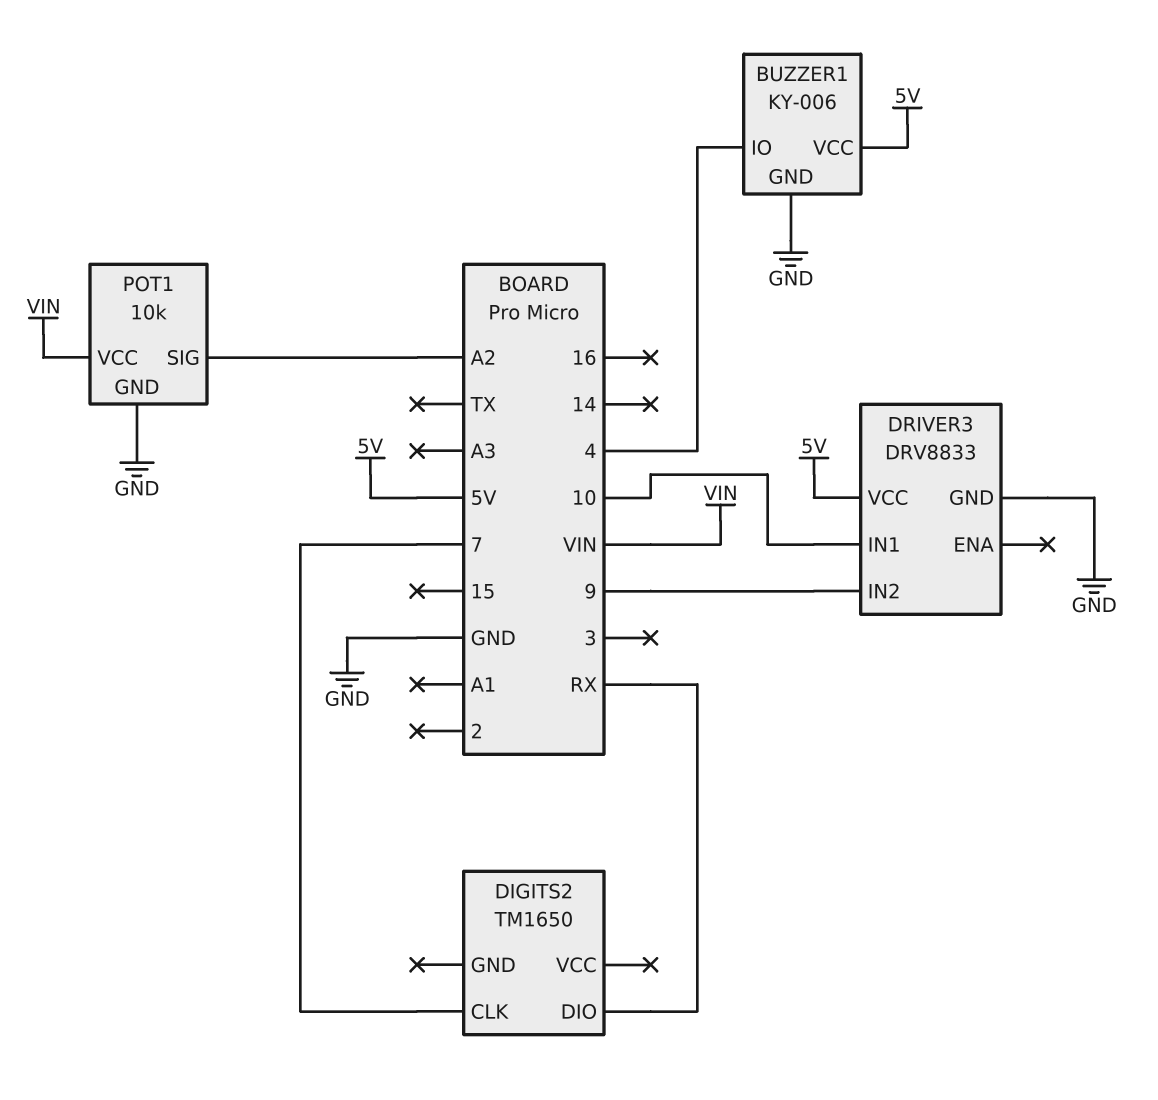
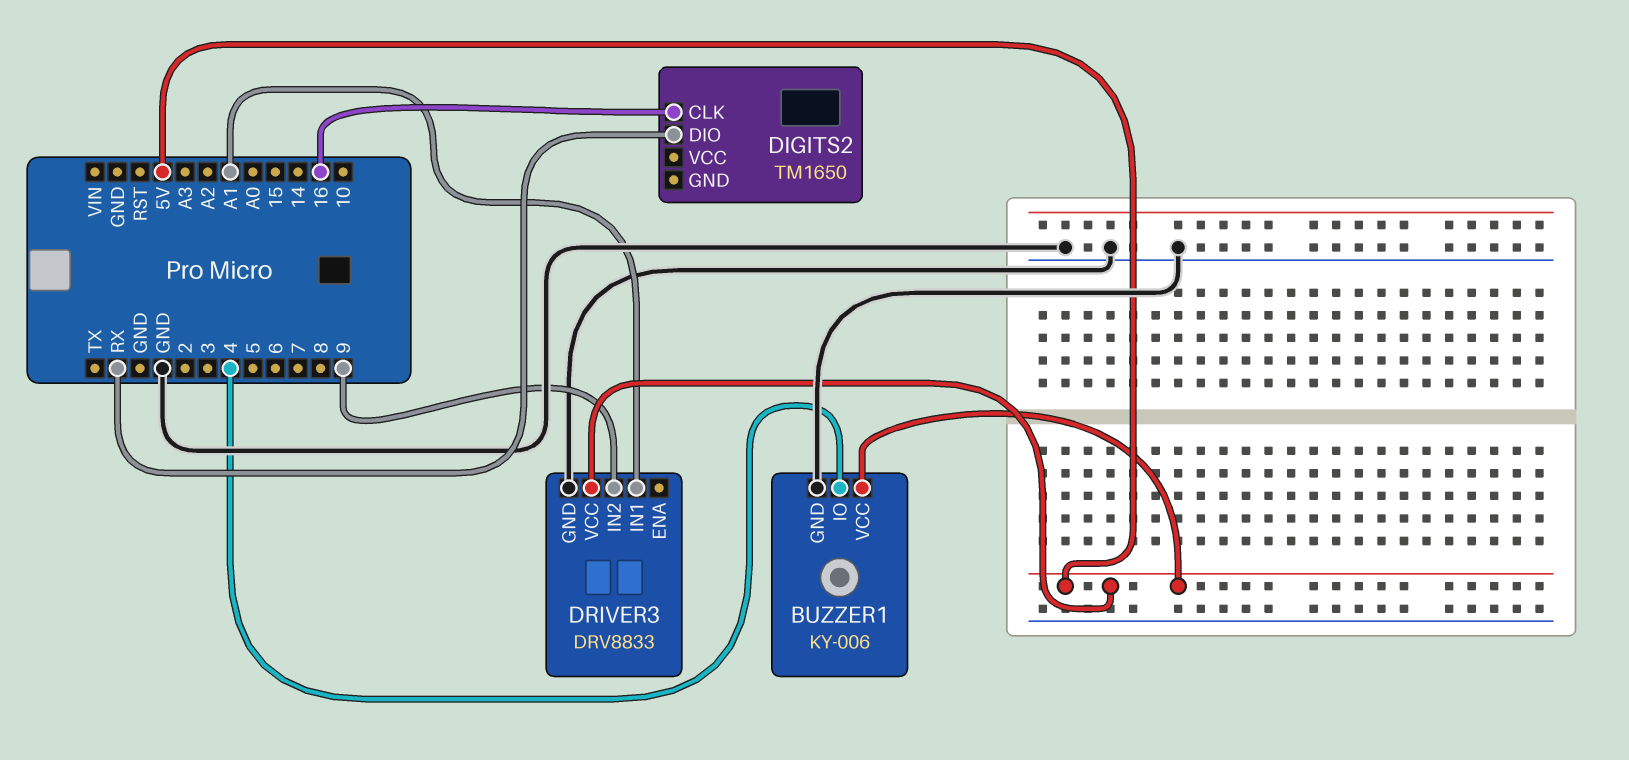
DIGITS2 pin CLK: 7 -> 16
DRIVER3 pin IN1: 10 -> A1
POT1: 10k -> none
POT1 pin GND: GND -> none
POT1 pin SIG: A2 -> none
POT1 pin VCC: VIN -> none

